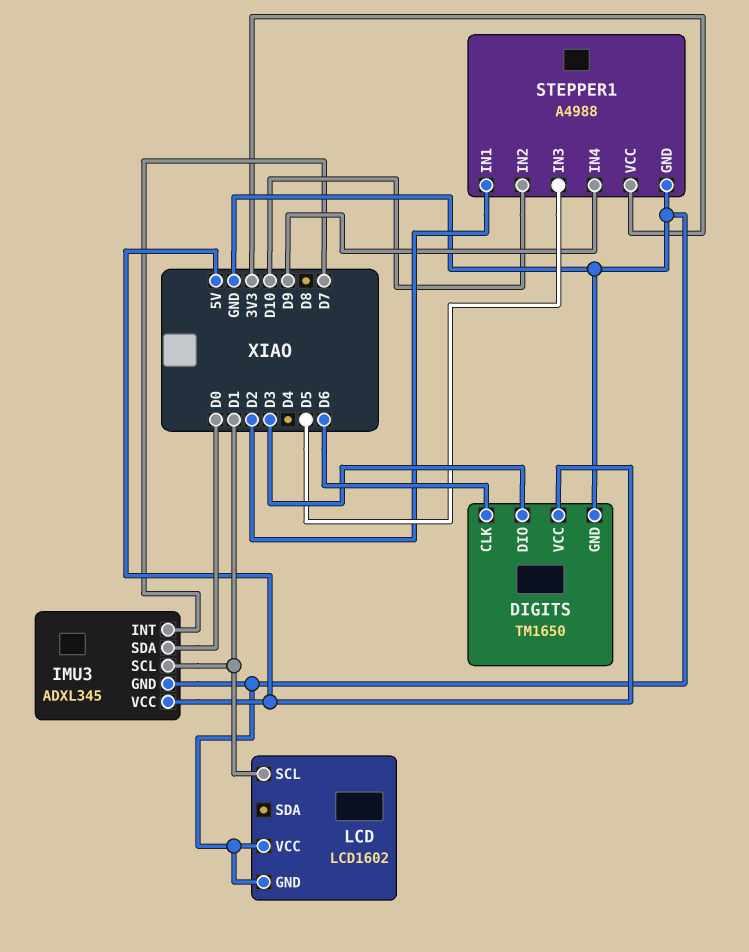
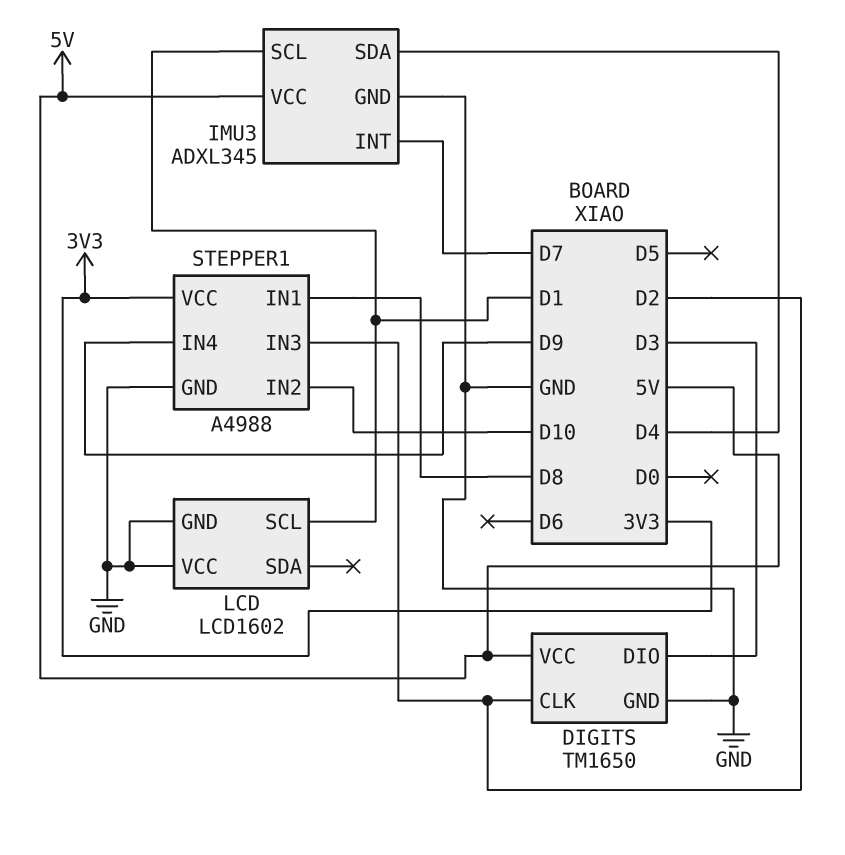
DIGITS pin CLK: D6 -> D2
IMU3 pin SDA: D0 -> D4
STEPPER1 pin IN1: D2 -> D8
STEPPER1 pin IN3: D5 -> D2

